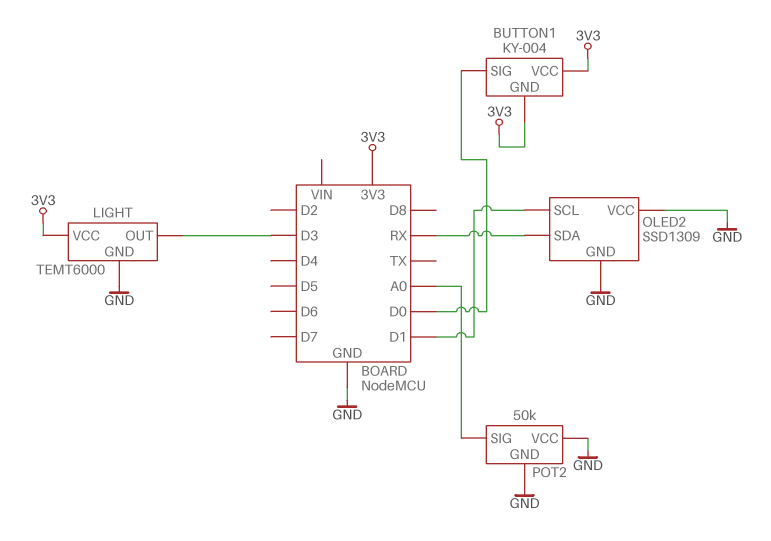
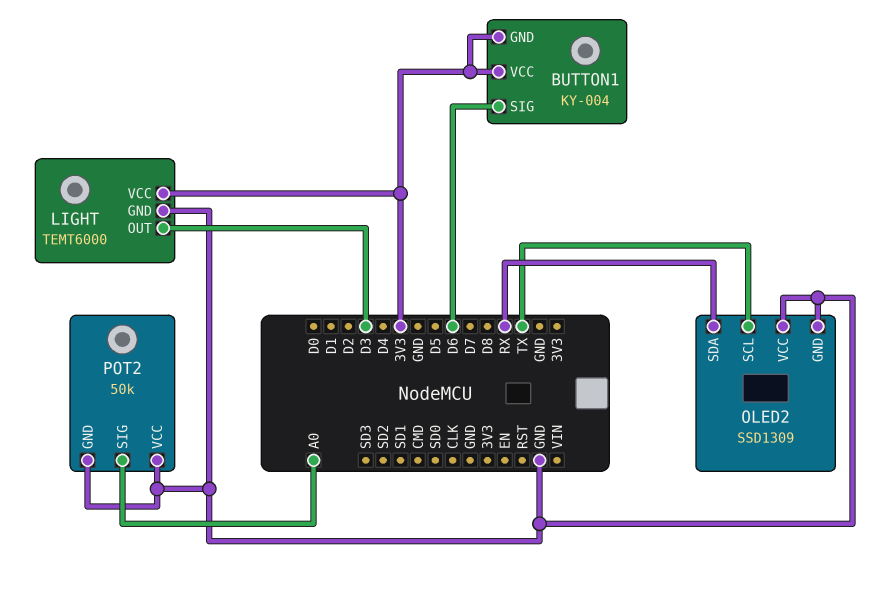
BUTTON1 pin SIG: D0 -> D6
OLED2 pin SCL: D1 -> TX

